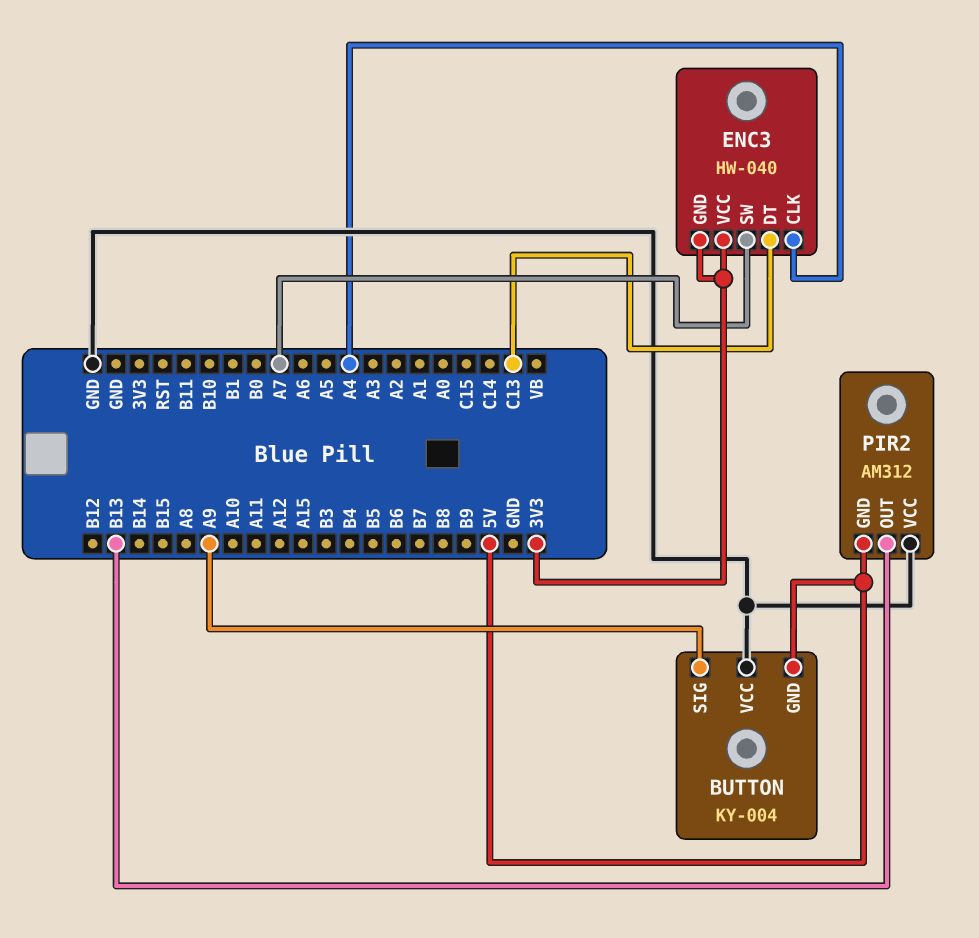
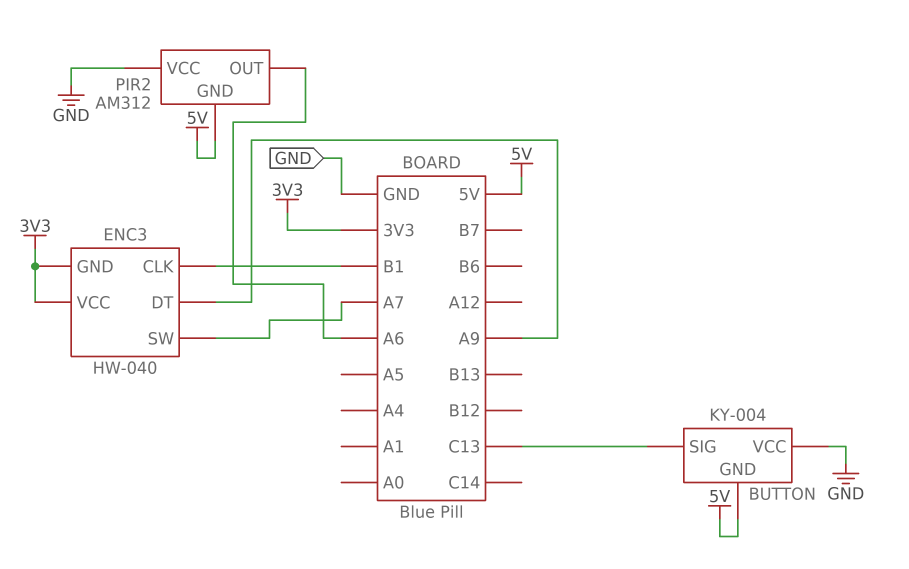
BUTTON pin SIG: A9 -> C13
ENC3 pin CLK: A4 -> B1
ENC3 pin DT: C13 -> A9
PIR2 pin OUT: B13 -> A6

